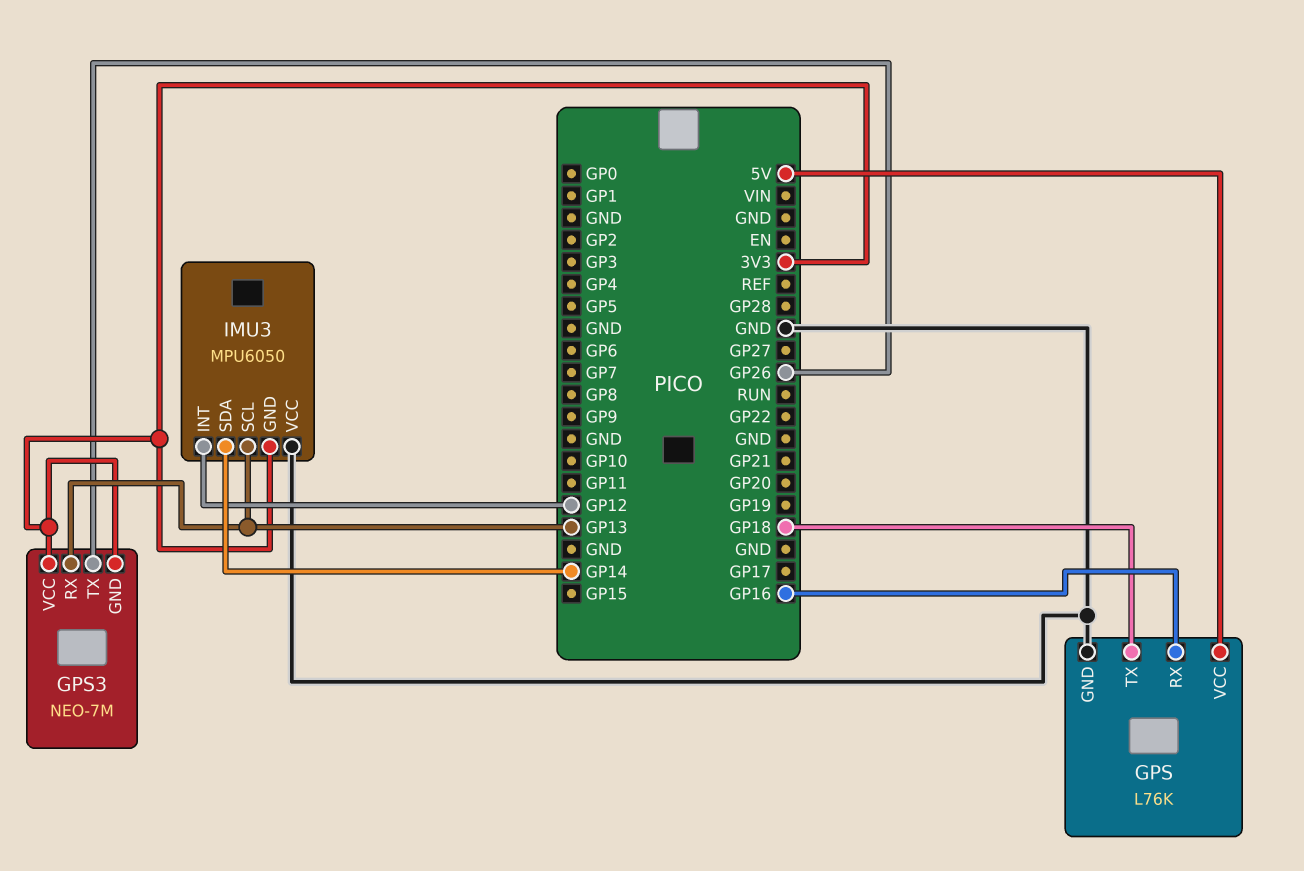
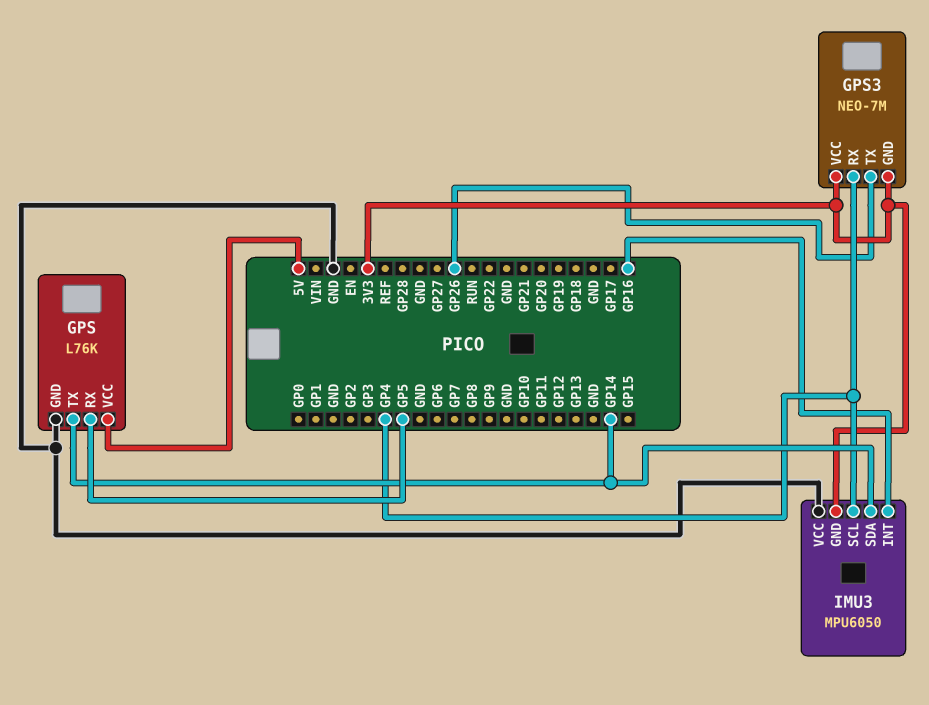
GPS pin RX: GP16 -> GP5
GPS pin TX: GP18 -> GP14
GPS3 pin RX: GP13 -> GP4
IMU3 pin INT: GP12 -> GP16
IMU3 pin SCL: GP13 -> GP4

